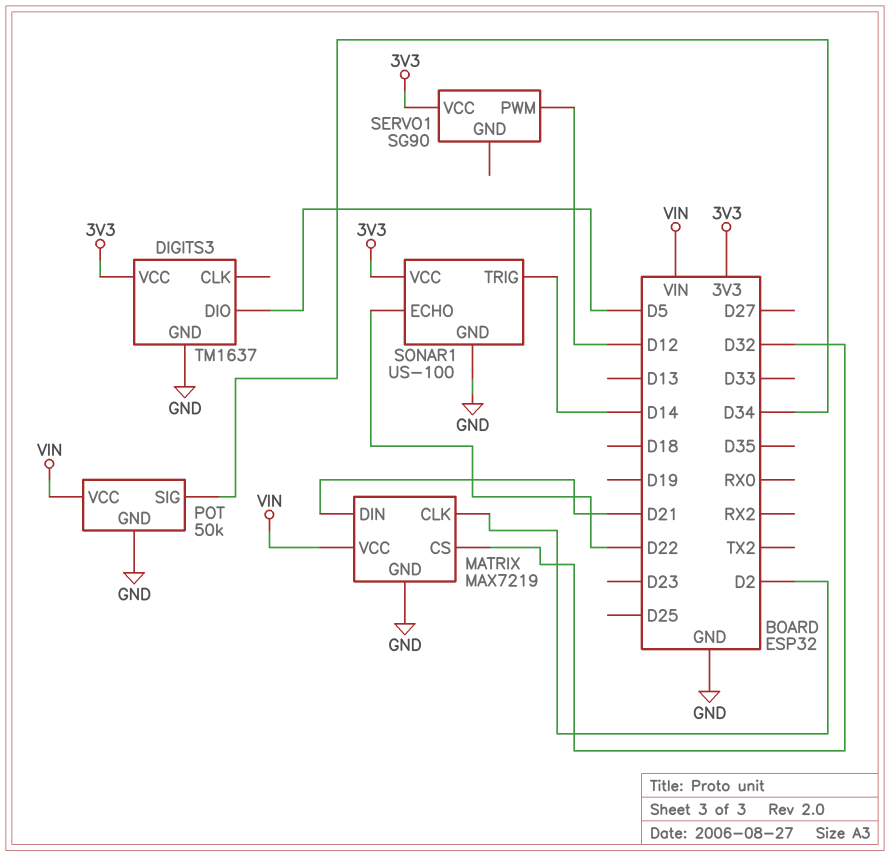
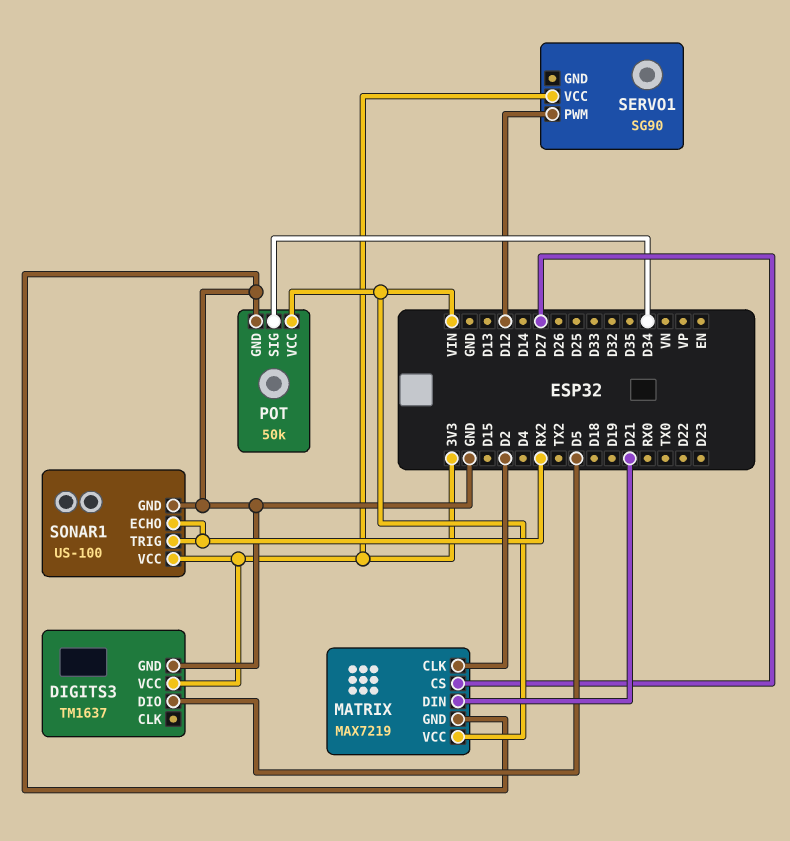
MATRIX pin CS: D32 -> D27
SONAR1 pin ECHO: D22 -> RX2
SONAR1 pin TRIG: D14 -> RX2

